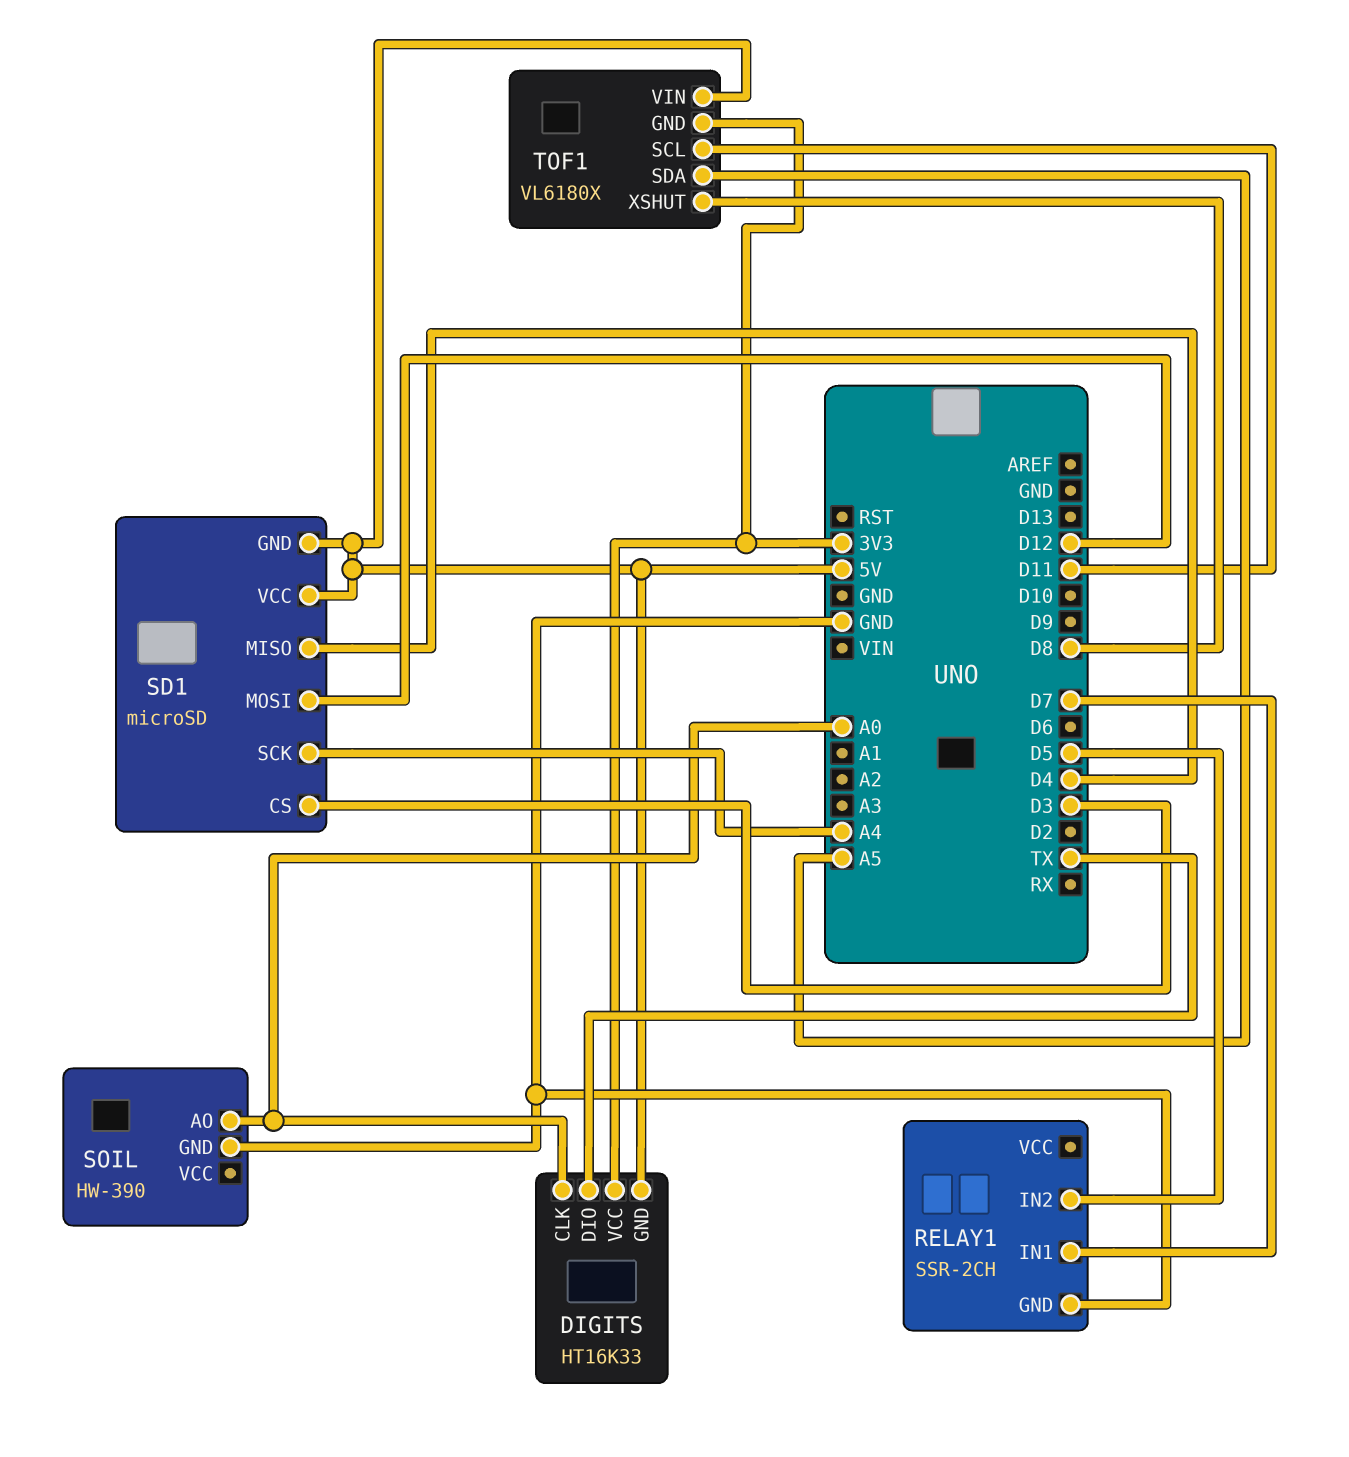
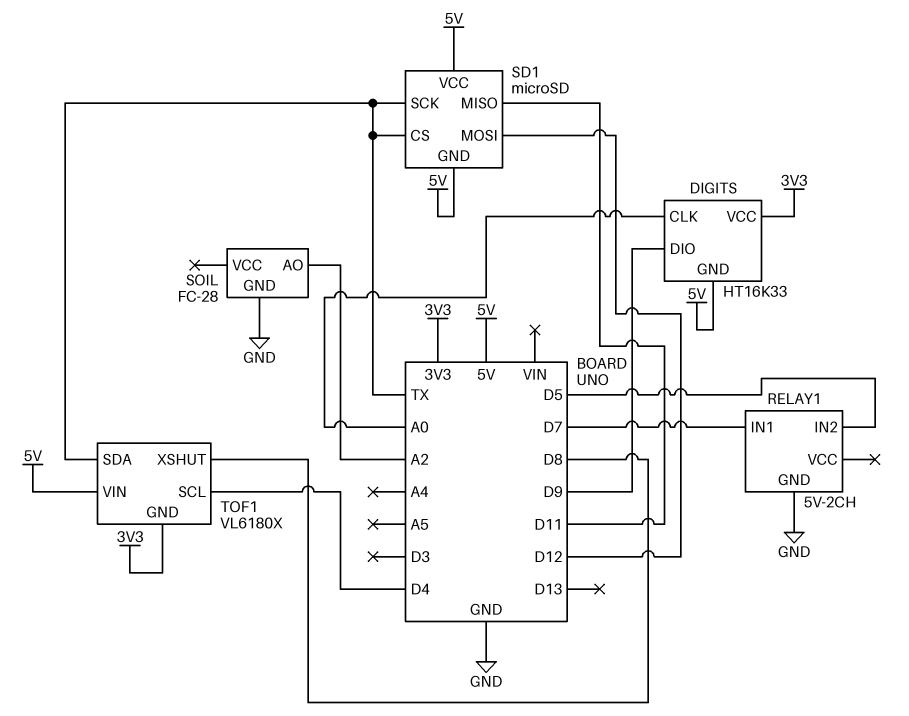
DIGITS pin DIO: TX -> D9
RELAY1: SSR-2CH -> 5V-2CH
SD1 pin CS: D3 -> TX
SD1 pin MISO: D4 -> D11
SD1 pin SCK: A4 -> TX
SOIL: HW-390 -> FC-28
SOIL pin AO: A0 -> A2
TOF1 pin SCL: D11 -> D4
TOF1 pin SDA: A5 -> TX

